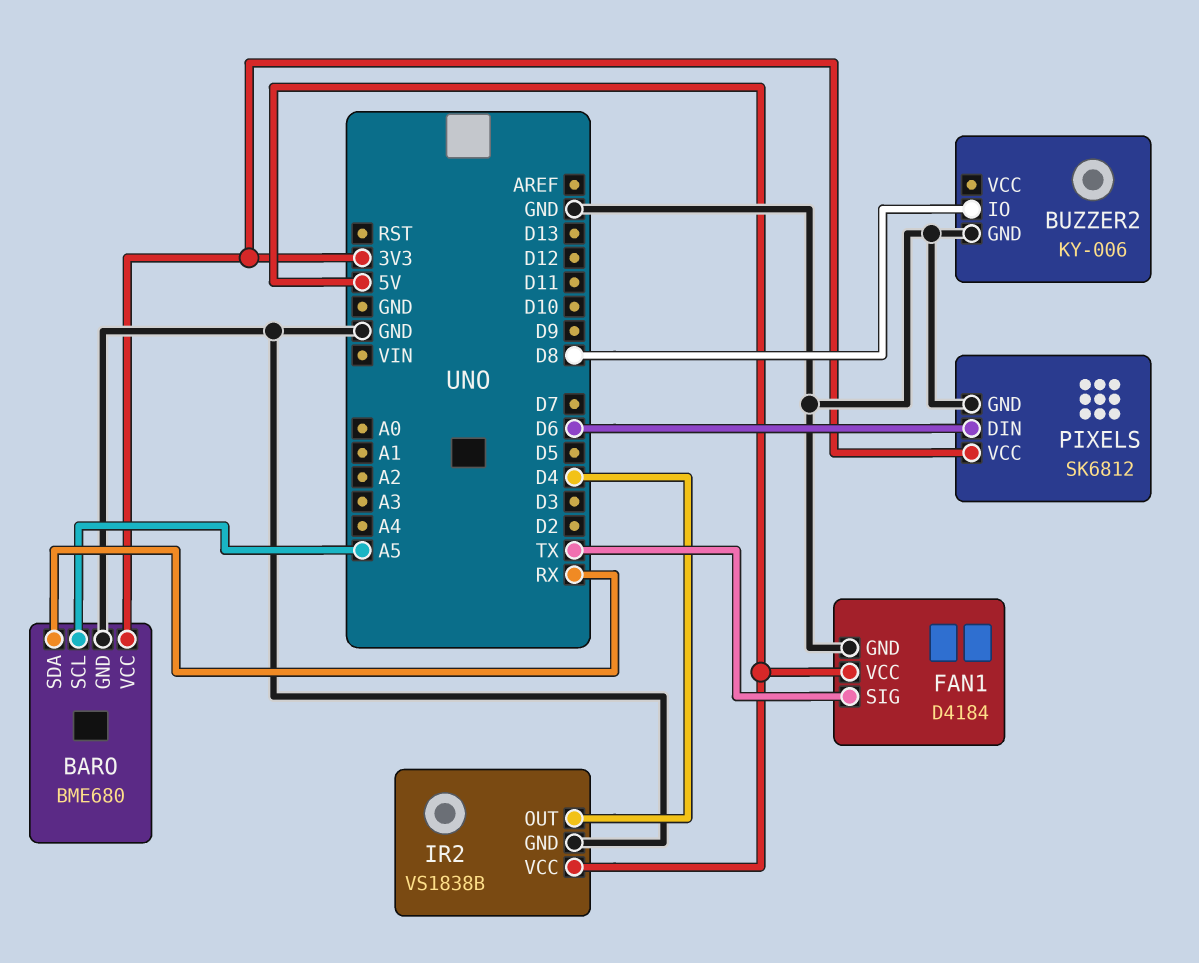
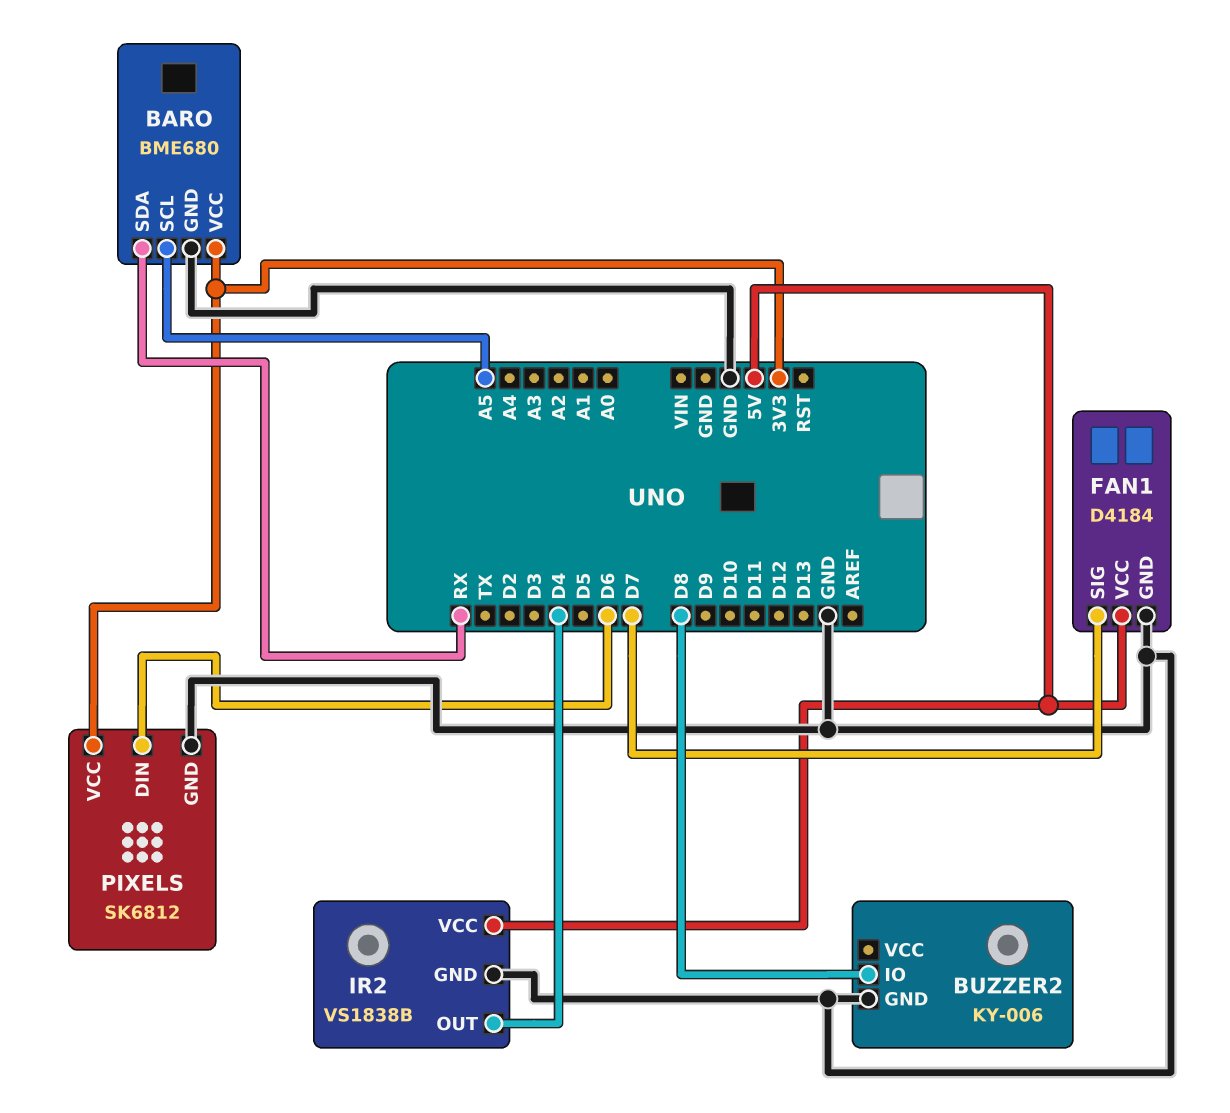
FAN1 pin SIG: TX -> D7

